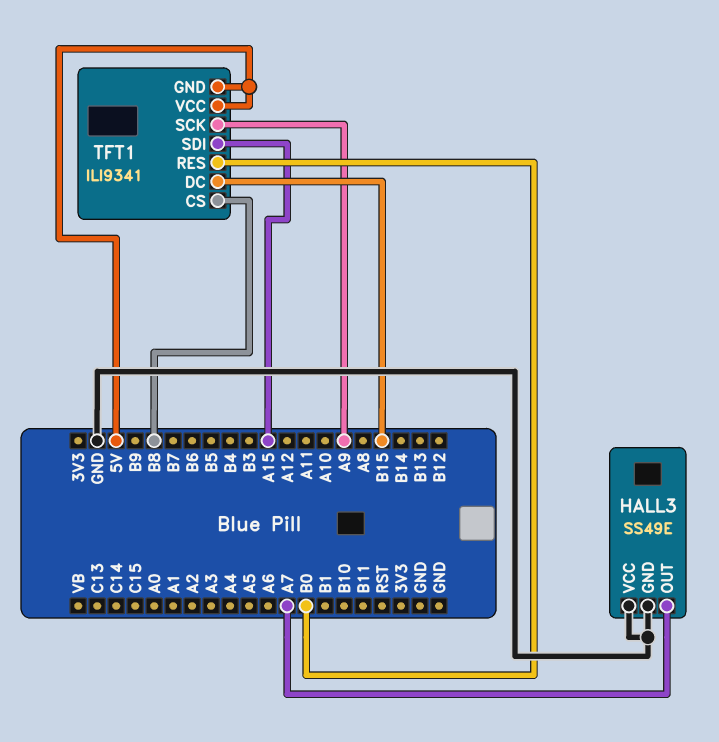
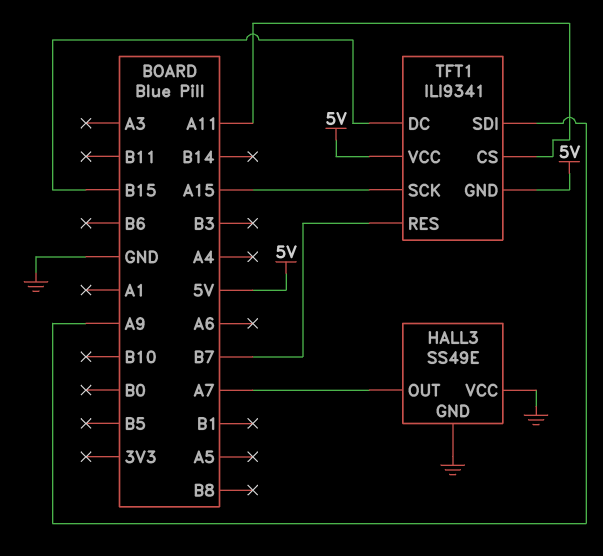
TFT1 pin CS: B8 -> A11
TFT1 pin RES: B0 -> B7
TFT1 pin SCK: A9 -> A15
TFT1 pin SDI: A15 -> A9

